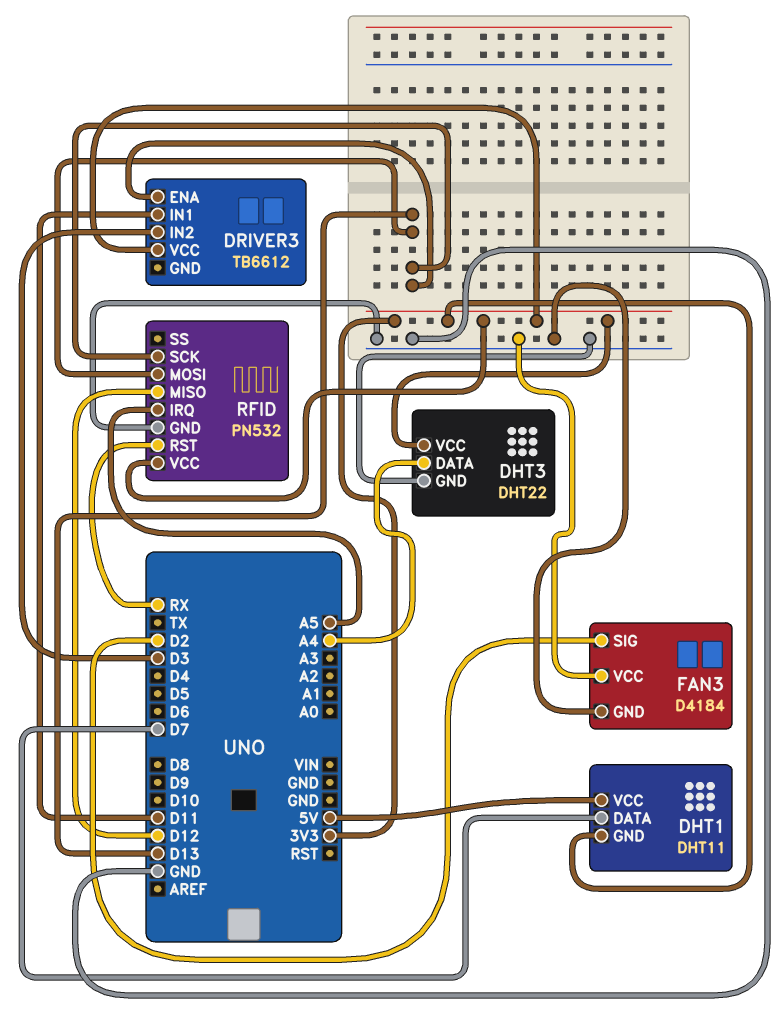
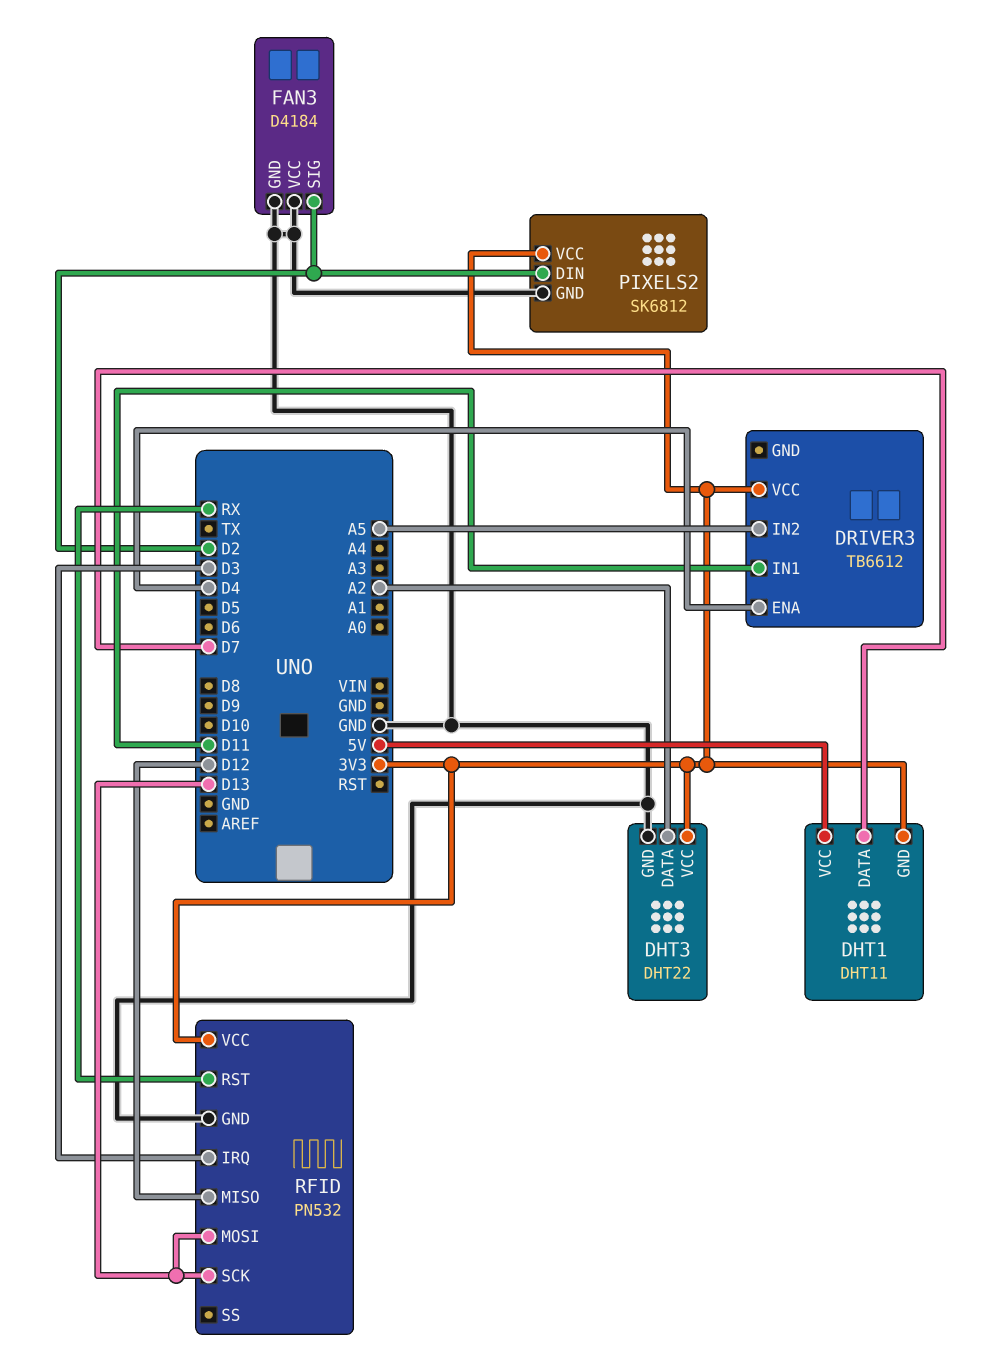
DHT3 pin DATA: A4 -> A2
DRIVER3 pin ENA: D13 -> D4
DRIVER3 pin IN2: D3 -> A5
PIXELS2: none -> SK6812
PIXELS2 pin DIN: none -> D2
PIXELS2 pin GND: none -> GND
PIXELS2 pin VCC: none -> 3V3
RFID pin IRQ: A5 -> D3

